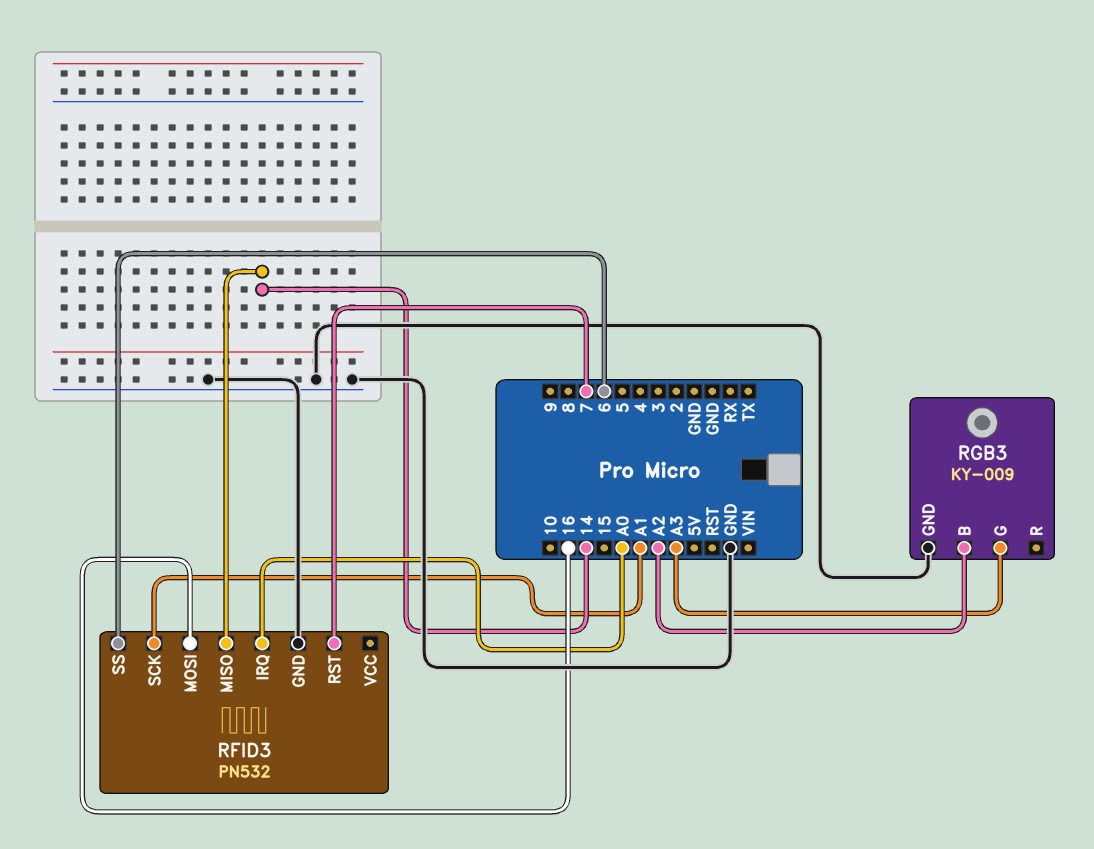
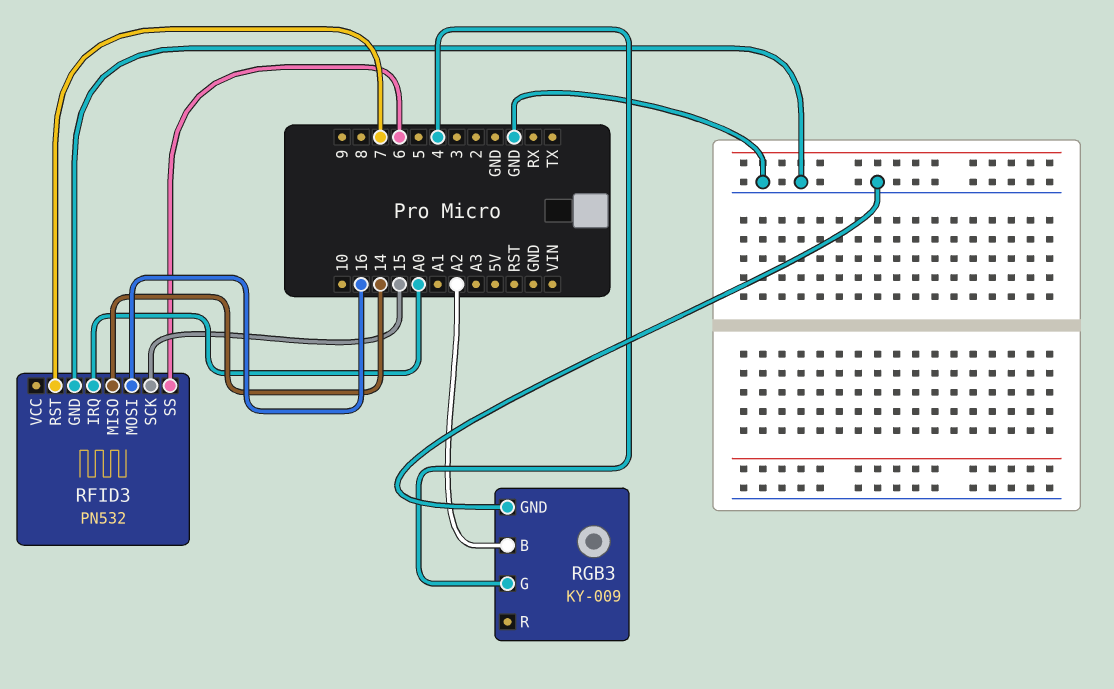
RFID3 pin SCK: A1 -> 15
RGB3 pin G: A3 -> 4

